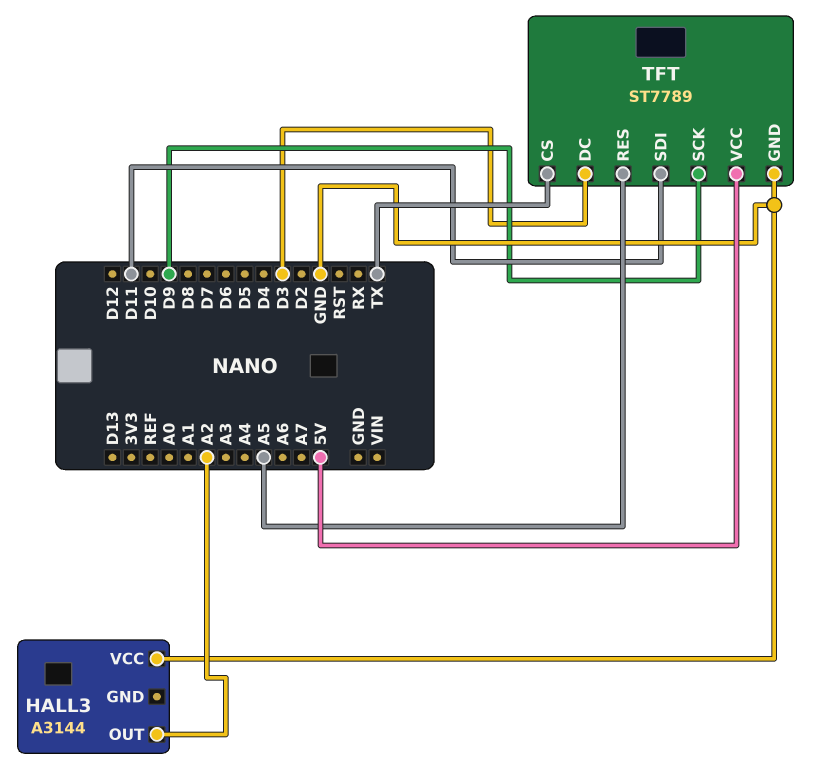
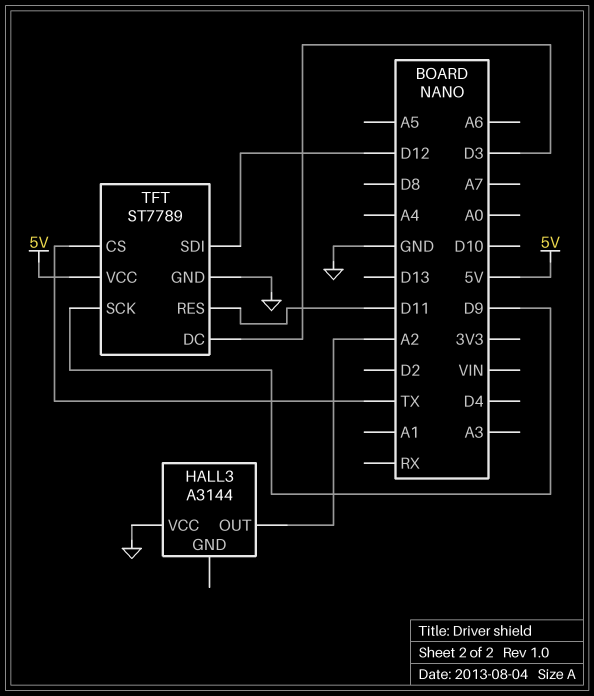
TFT pin RES: A5 -> D11
TFT pin SDI: D11 -> D12

